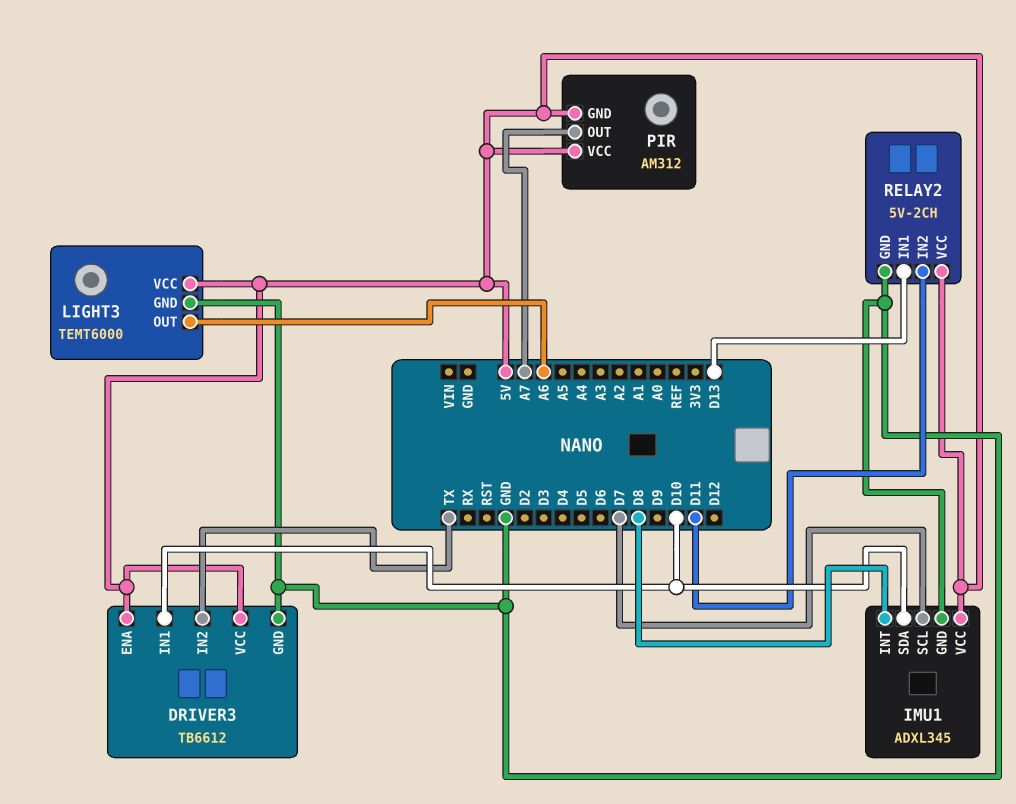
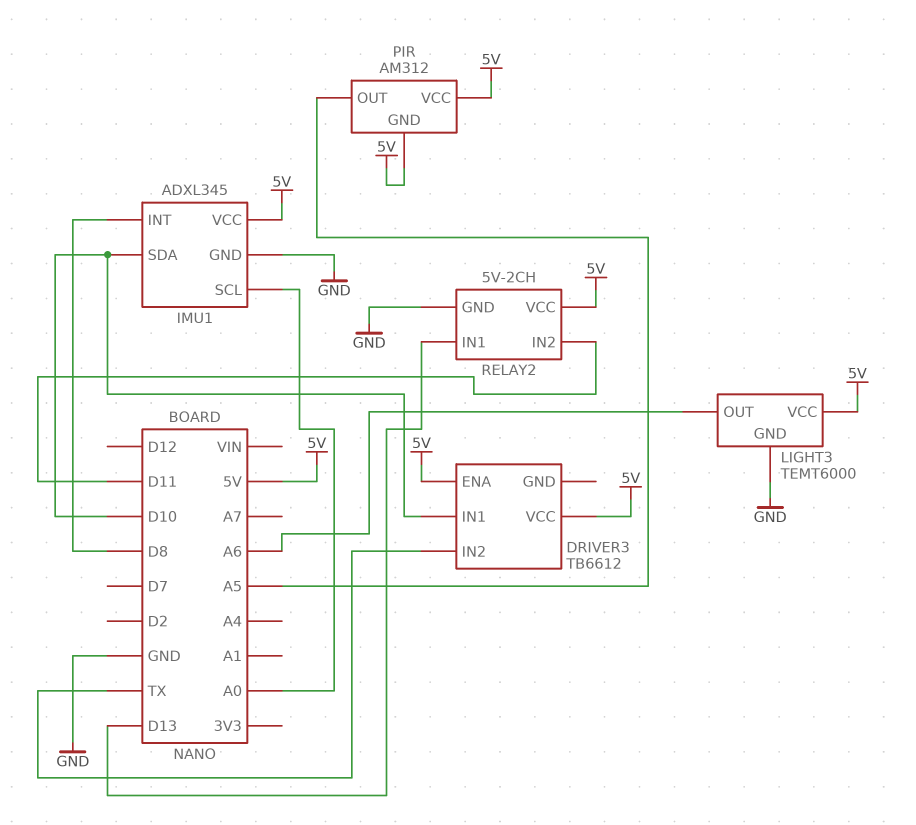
DRIVER3 pin GND: GND -> none
IMU1 pin SCL: D7 -> A0
PIR pin OUT: A7 -> A5

